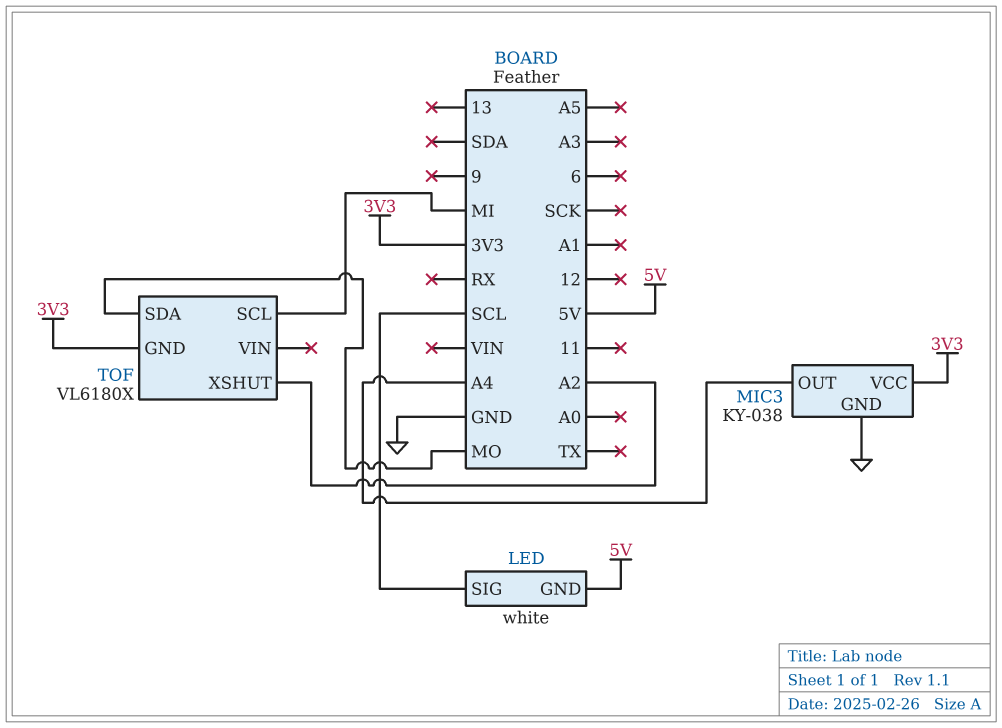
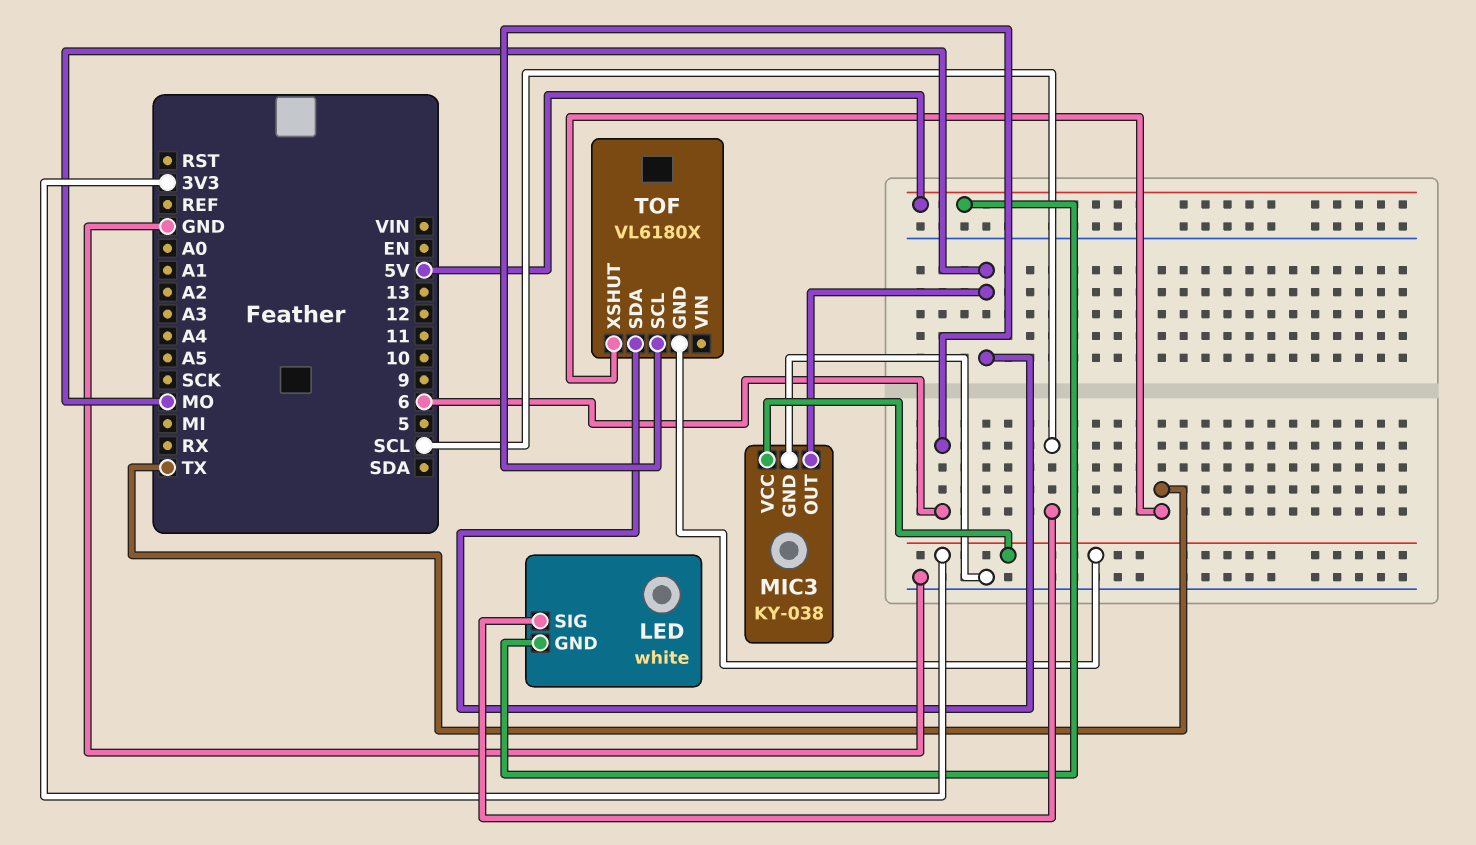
MIC3 pin OUT: A4 -> MO
TOF pin SCL: MI -> 6
TOF pin XSHUT: A2 -> TX

